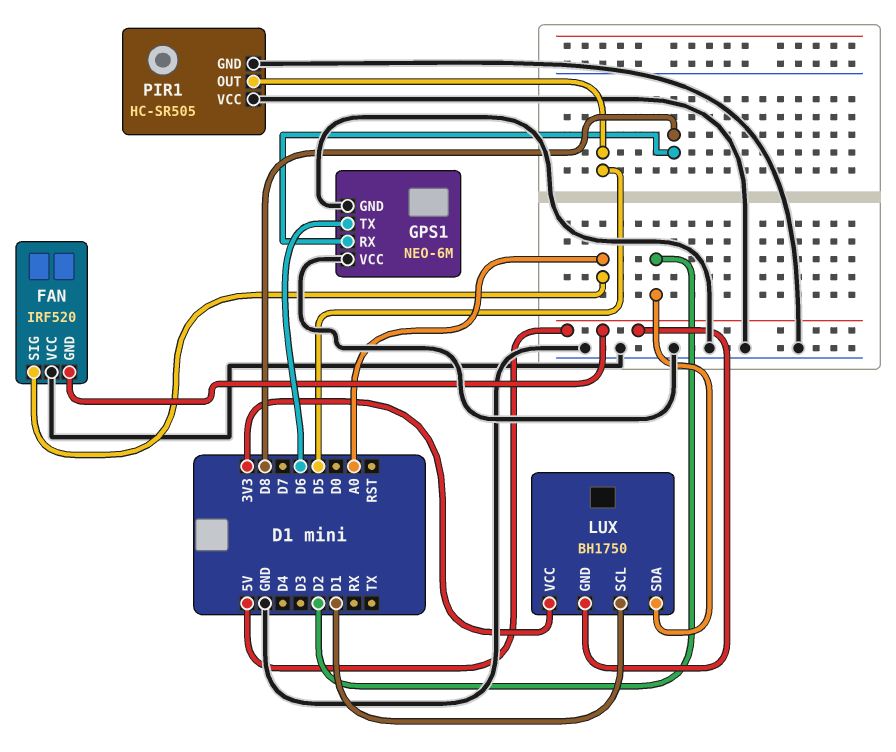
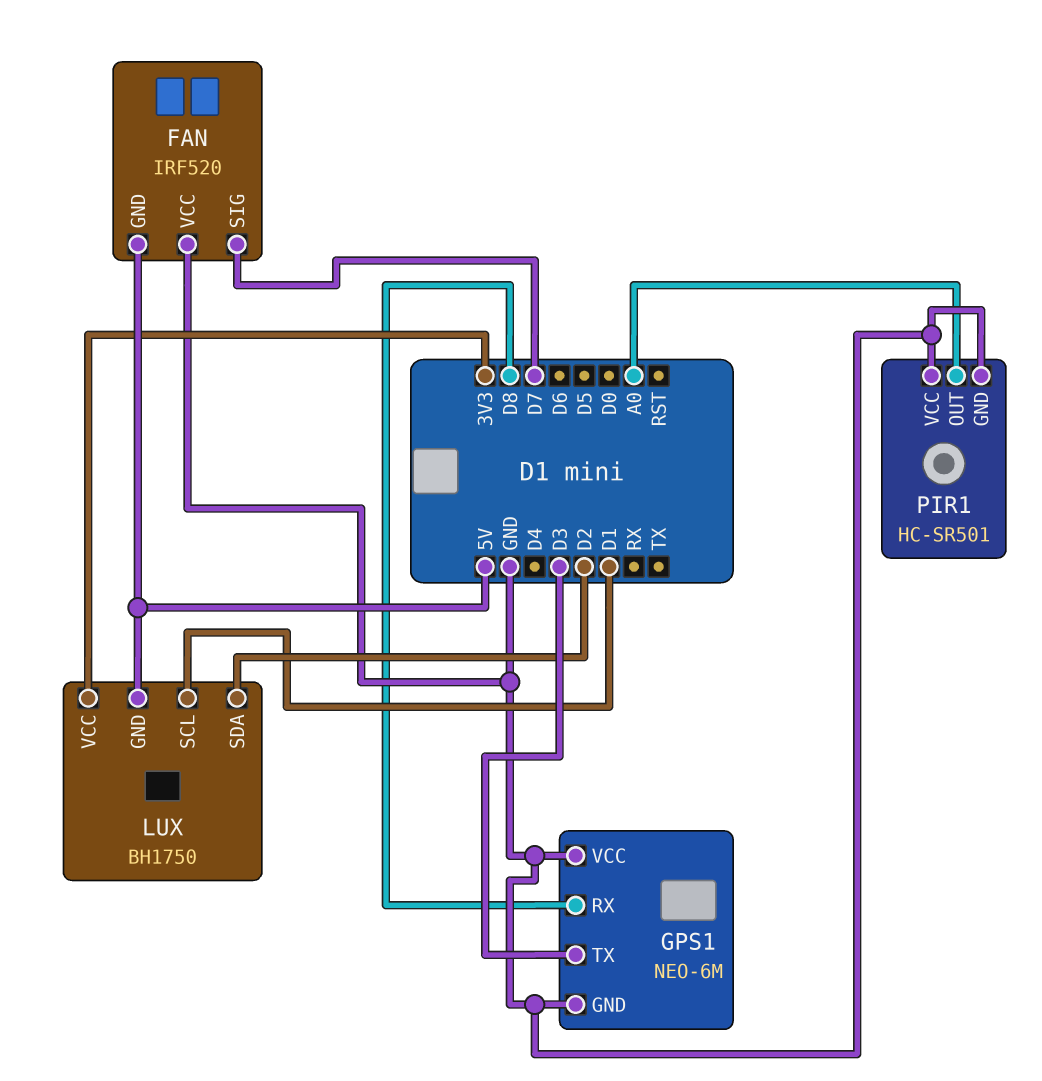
FAN pin SIG: A0 -> D7
GPS1 pin TX: D6 -> D3
PIR1: HC-SR505 -> HC-SR501
PIR1 pin OUT: D5 -> A0

